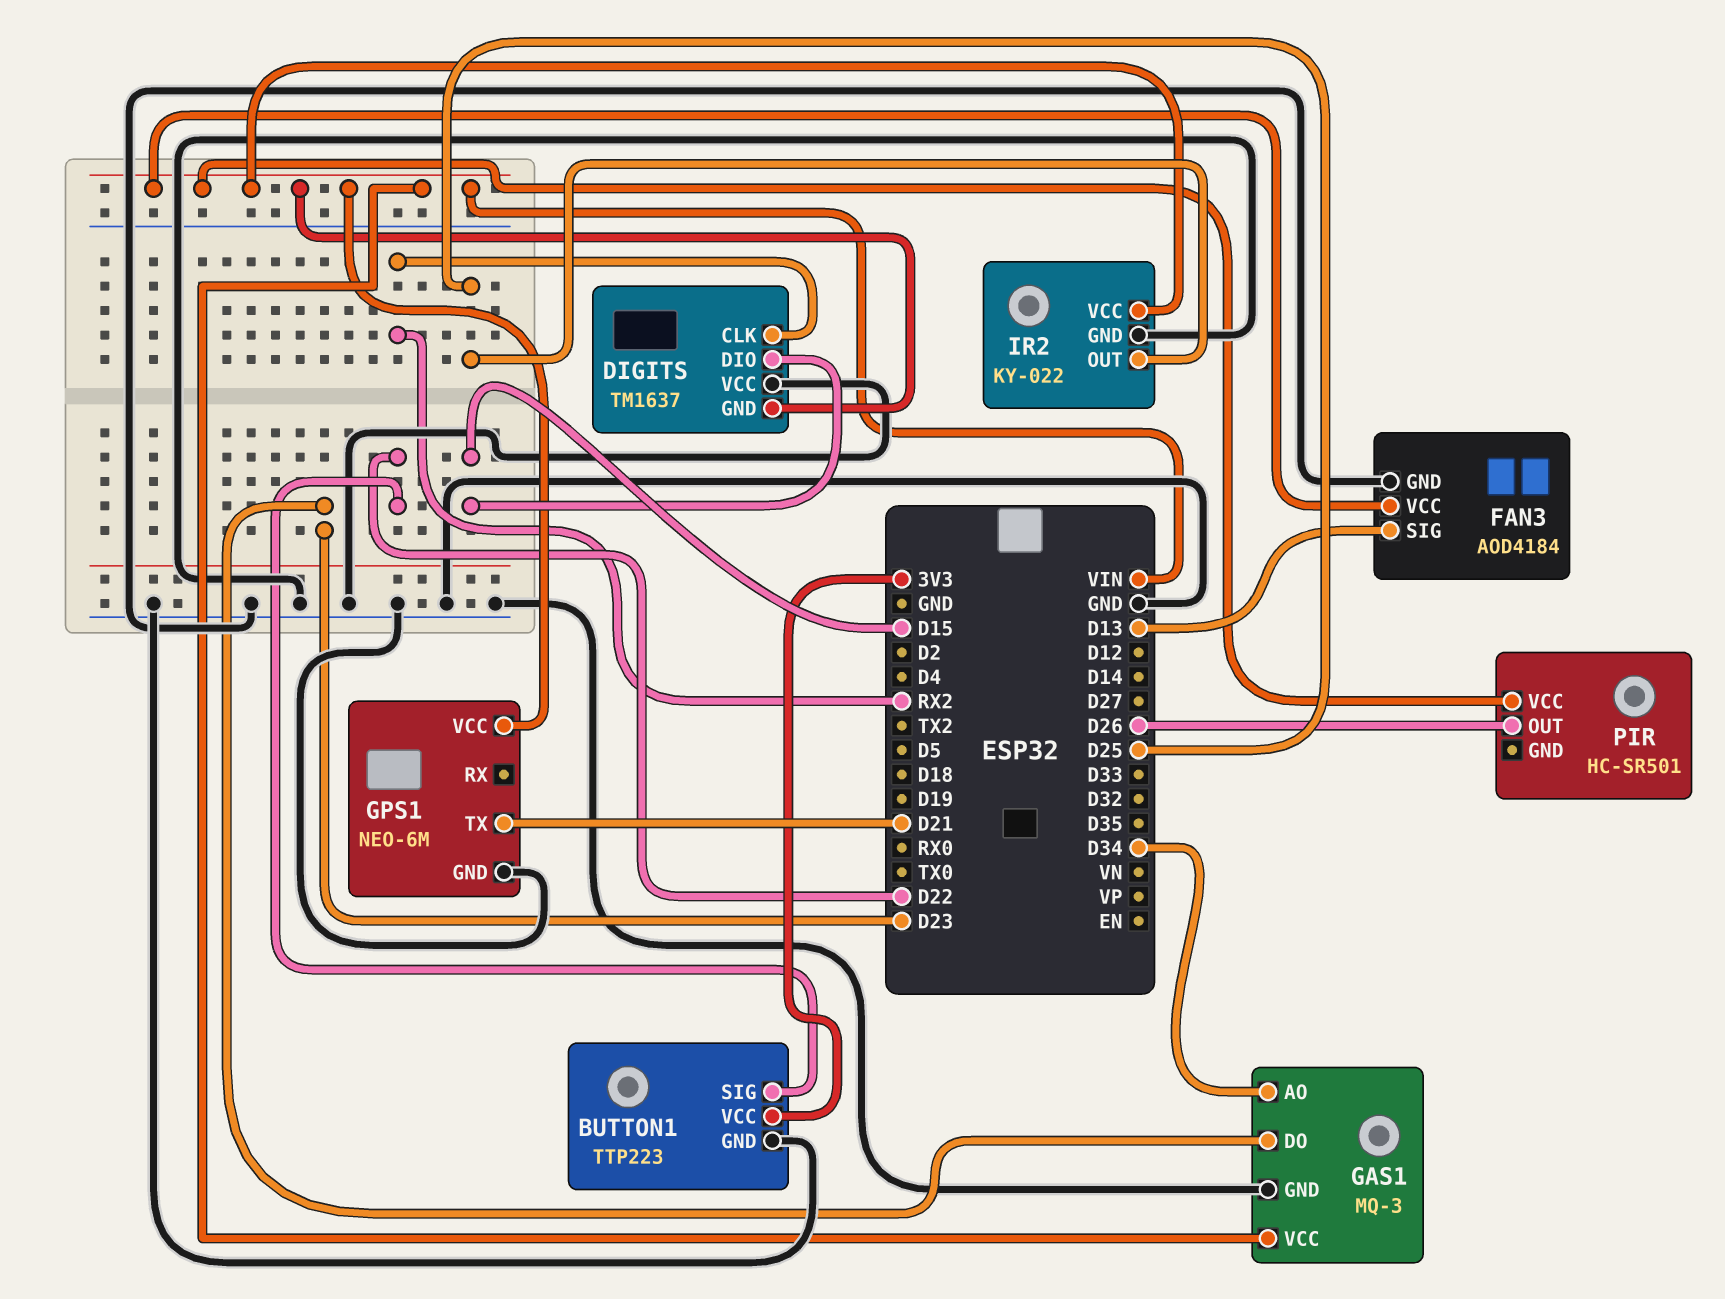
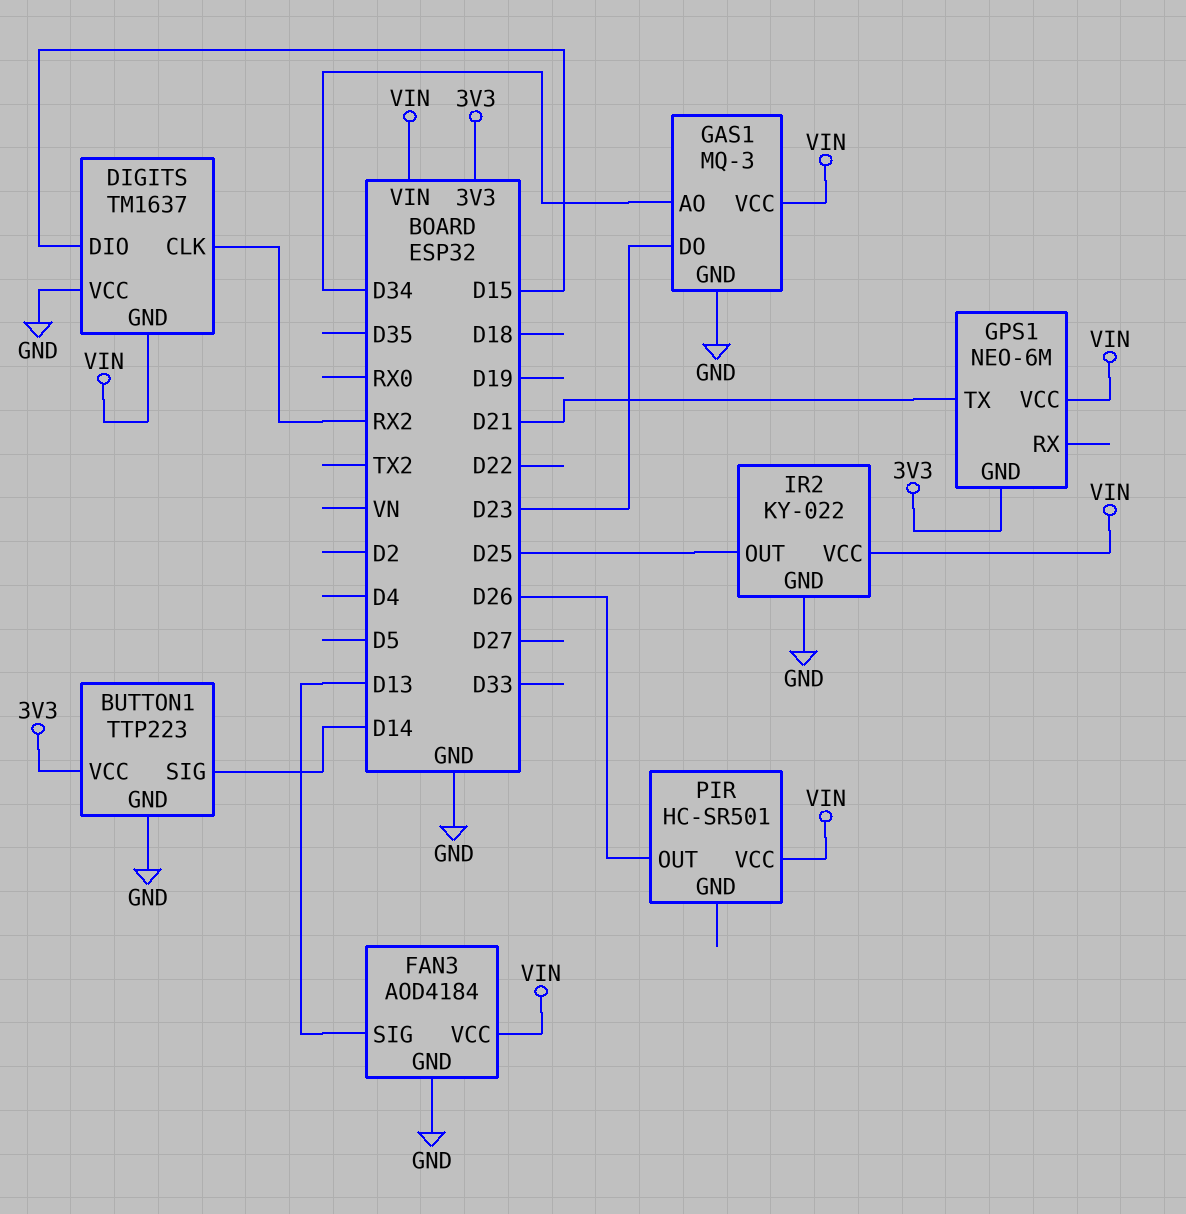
BUTTON1 pin SIG: D22 -> D14
GPS1 pin GND: GND -> 3V3

